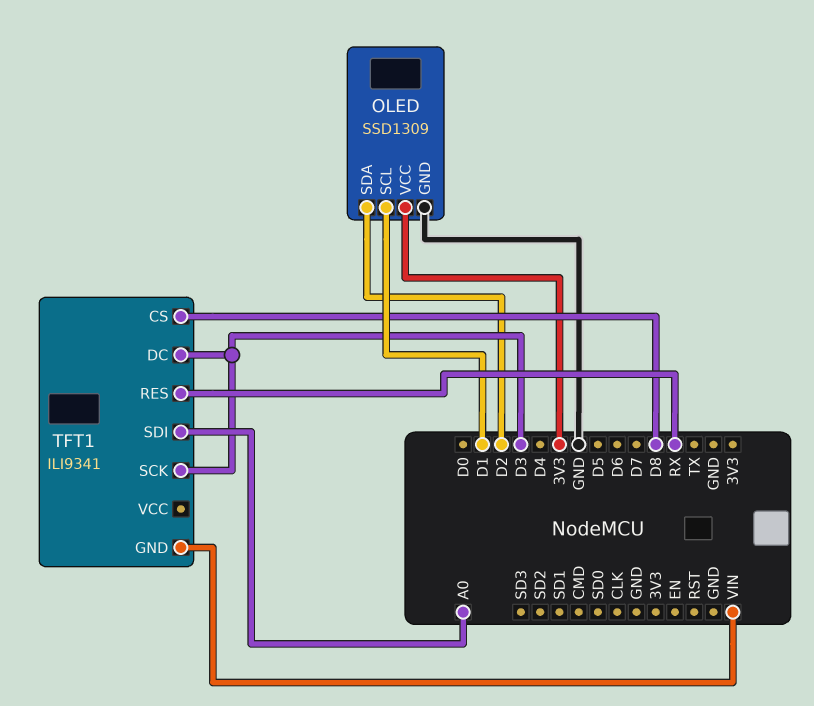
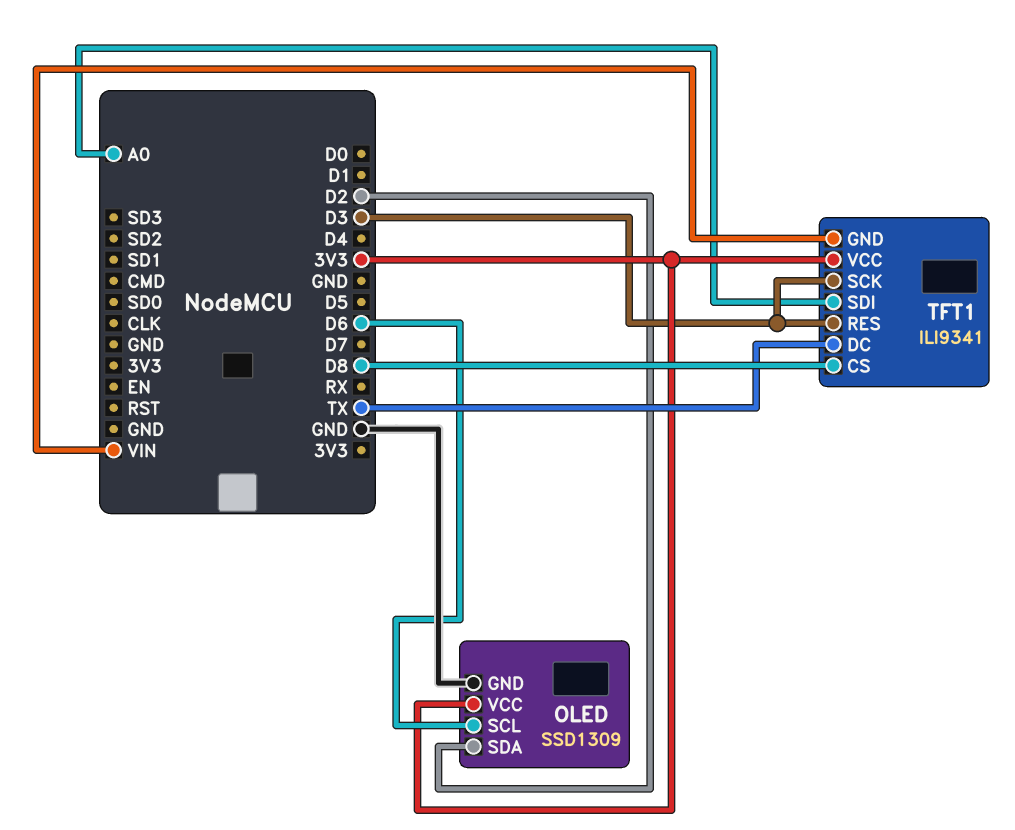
OLED pin SCL: D1 -> D6
TFT1 pin DC: D3 -> TX
TFT1 pin RES: RX -> D3
TFT1 pin VCC: none -> 3V3

